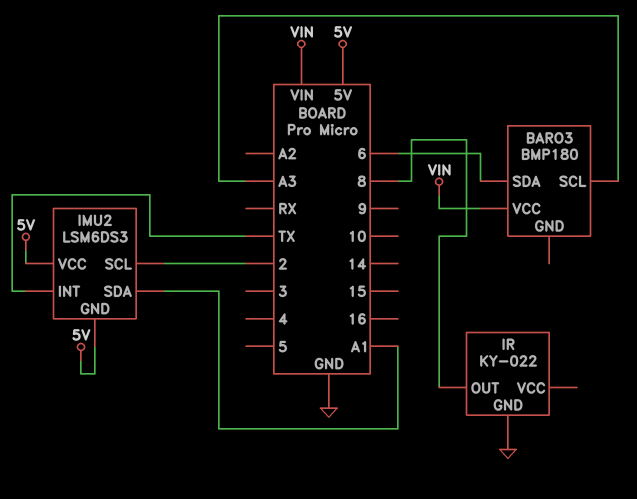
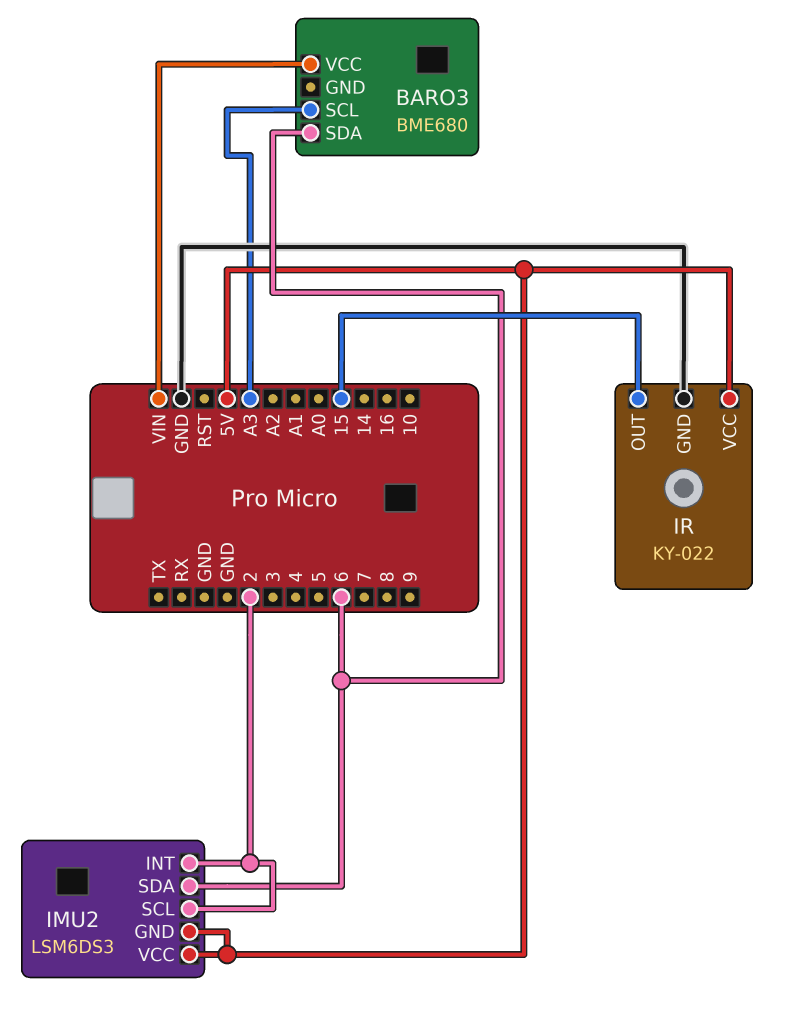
BARO3: BMP180 -> BME680
IMU2 pin INT: TX -> 2
IMU2 pin SDA: A1 -> 6
IR pin OUT: 8 -> 15
IR pin VCC: none -> 5V

